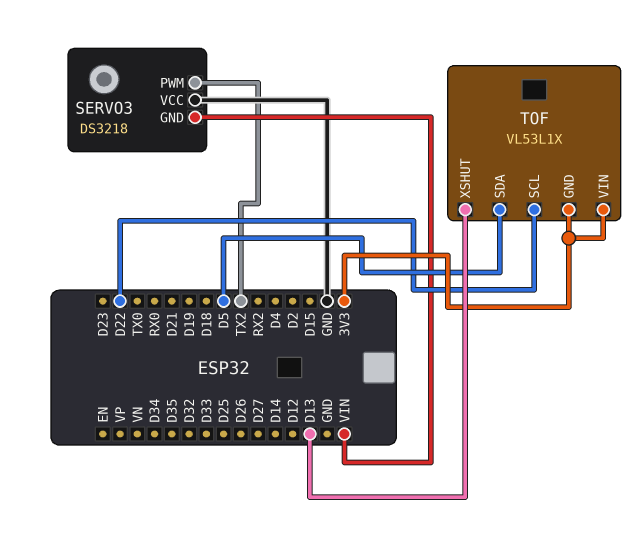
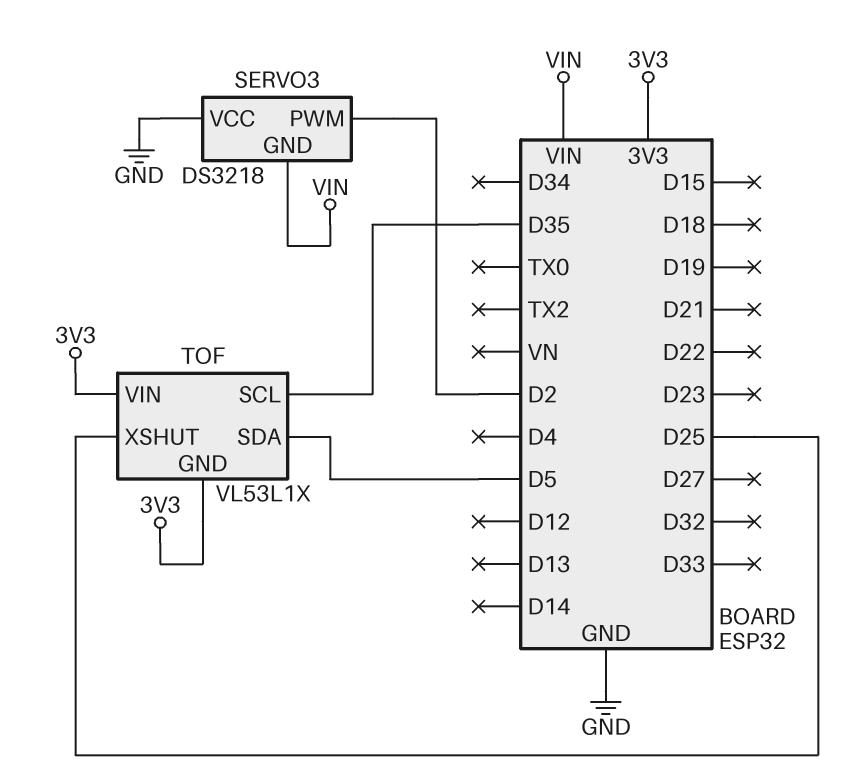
SERVO3 pin PWM: TX2 -> D2
TOF pin SCL: D22 -> D35
TOF pin XSHUT: D13 -> D25

